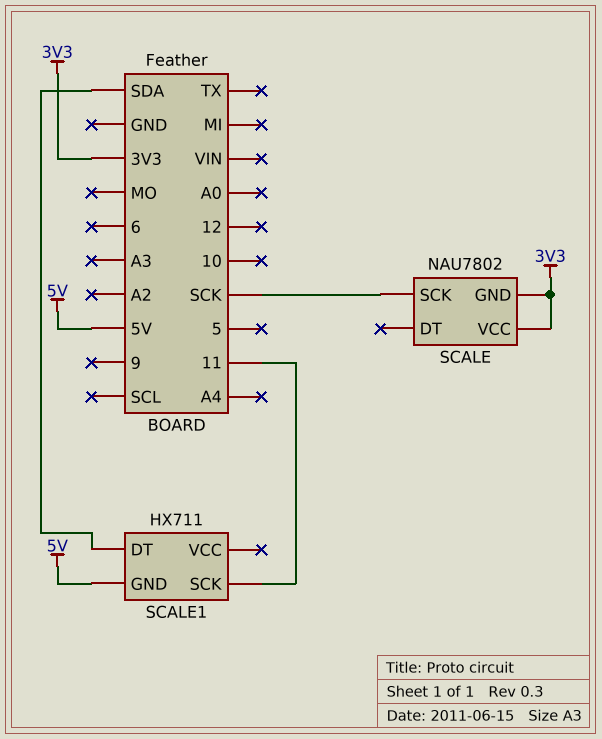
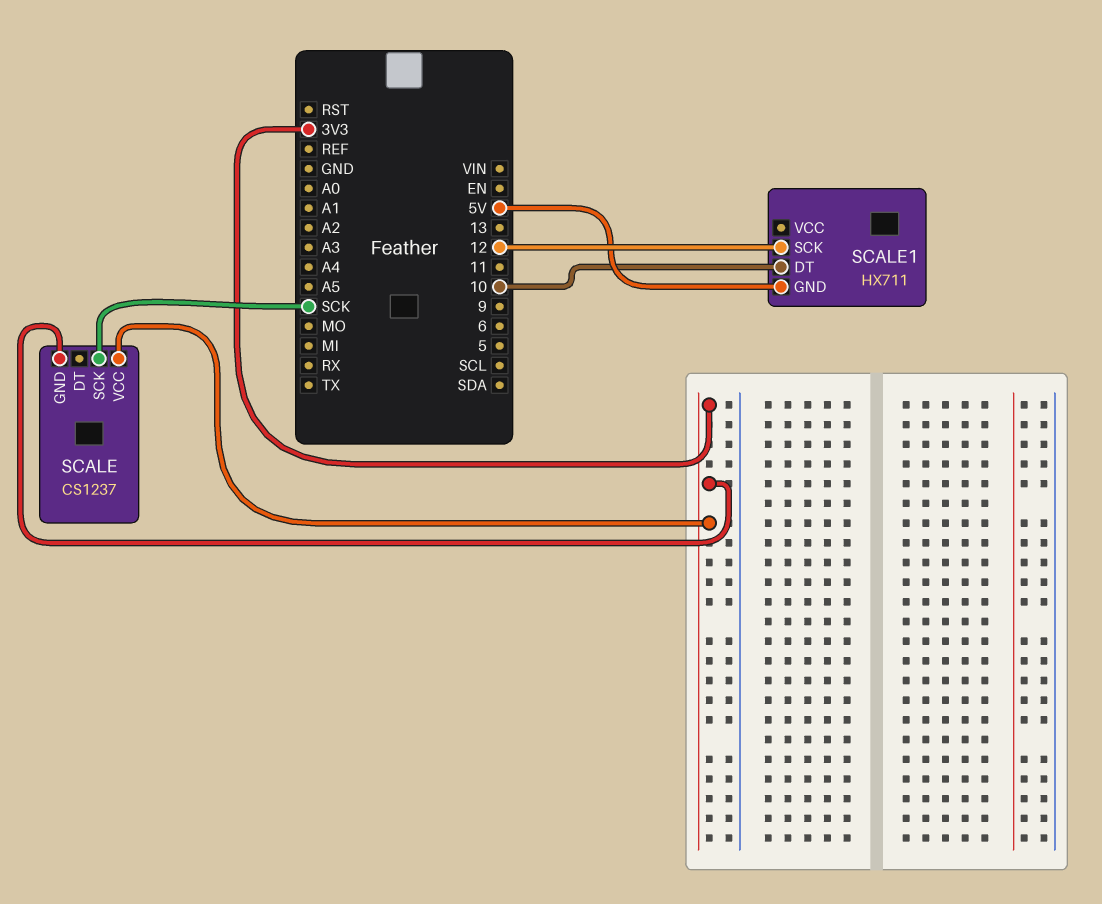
SCALE: NAU7802 -> CS1237
SCALE1 pin DT: SDA -> 10
SCALE1 pin SCK: 11 -> 12

